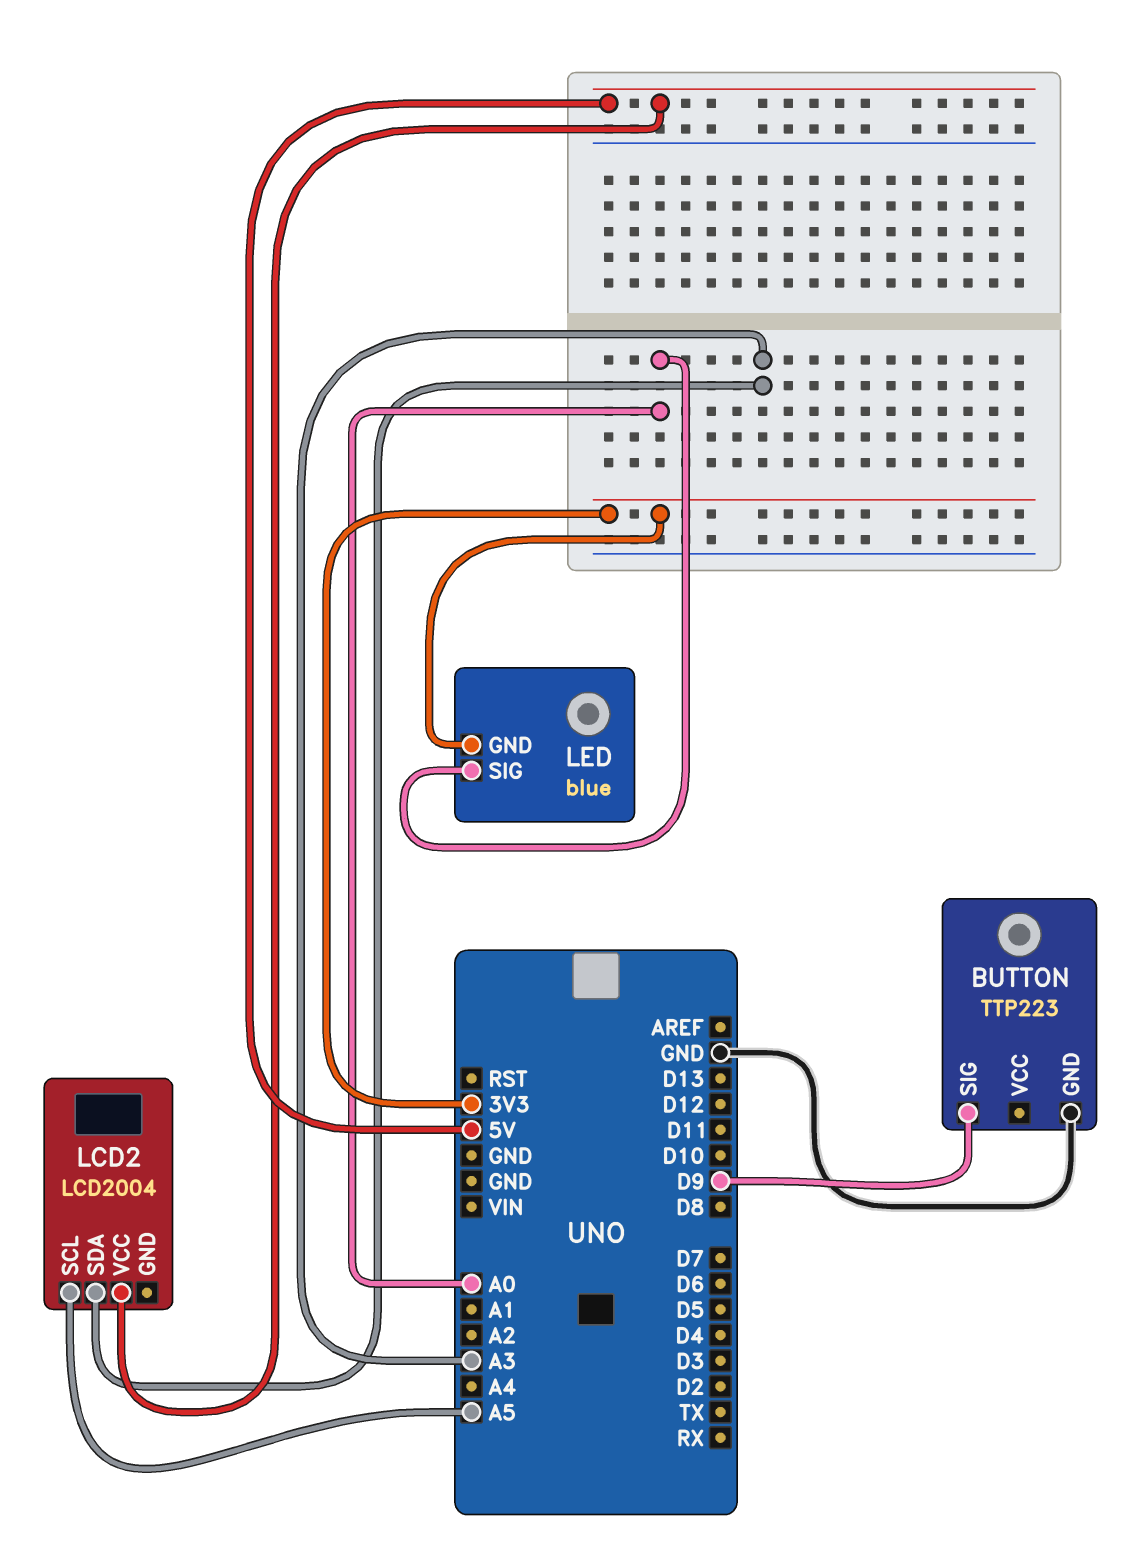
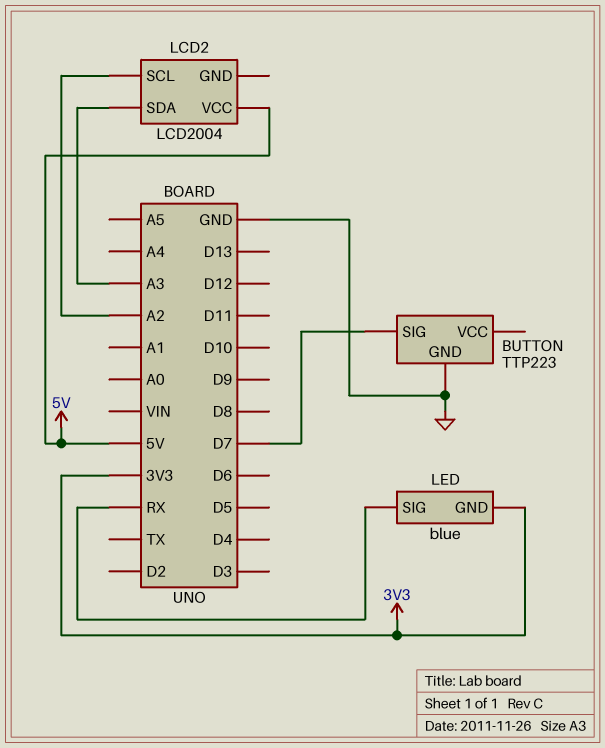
BUTTON pin SIG: D9 -> D7
LCD2 pin SCL: A5 -> A2
LED pin SIG: A0 -> RX

